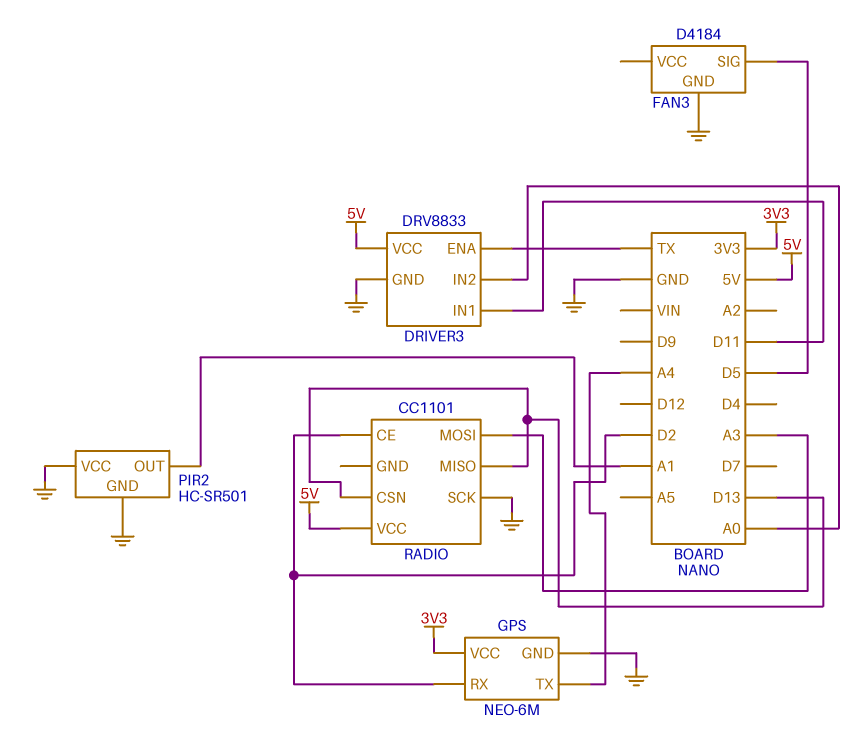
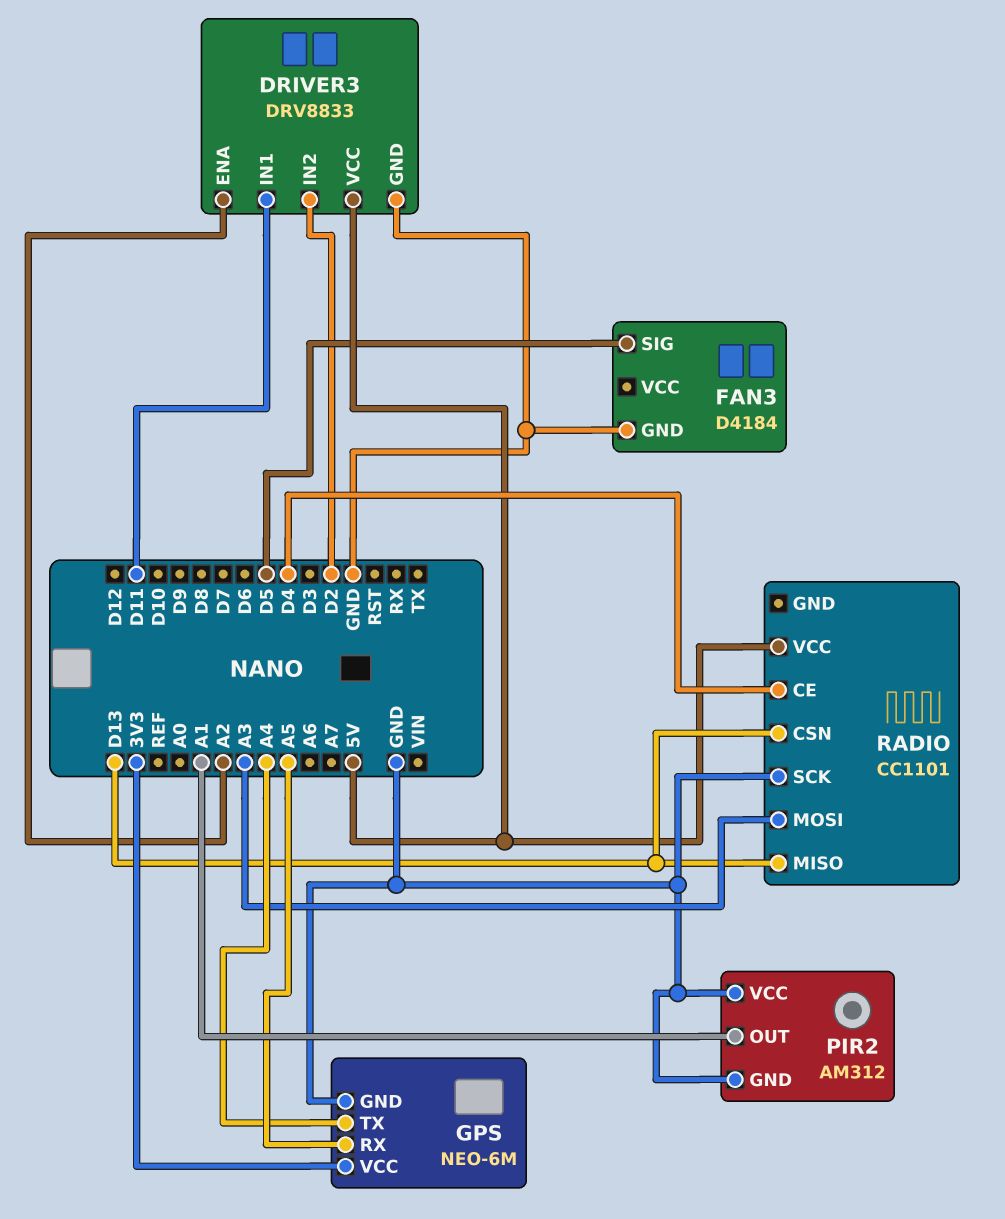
DRIVER3 pin ENA: TX -> A2
DRIVER3 pin IN2: A0 -> D2
GPS pin RX: D2 -> A5
PIR2: HC-SR501 -> AM312
RADIO pin CE: D2 -> D4

